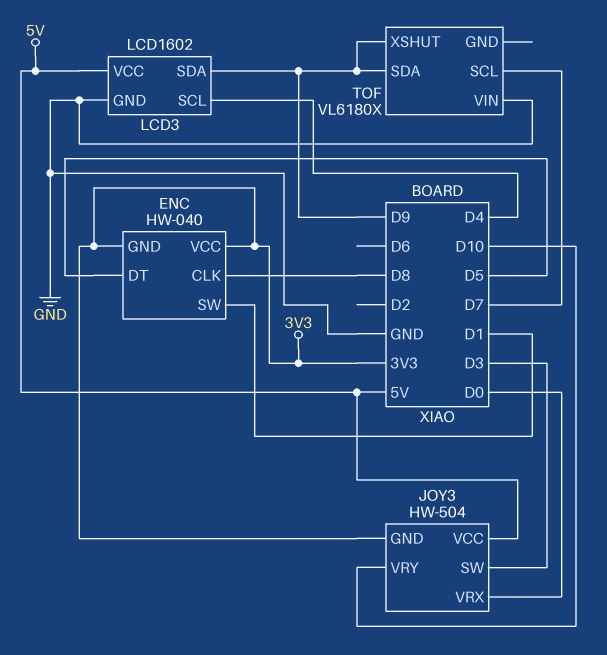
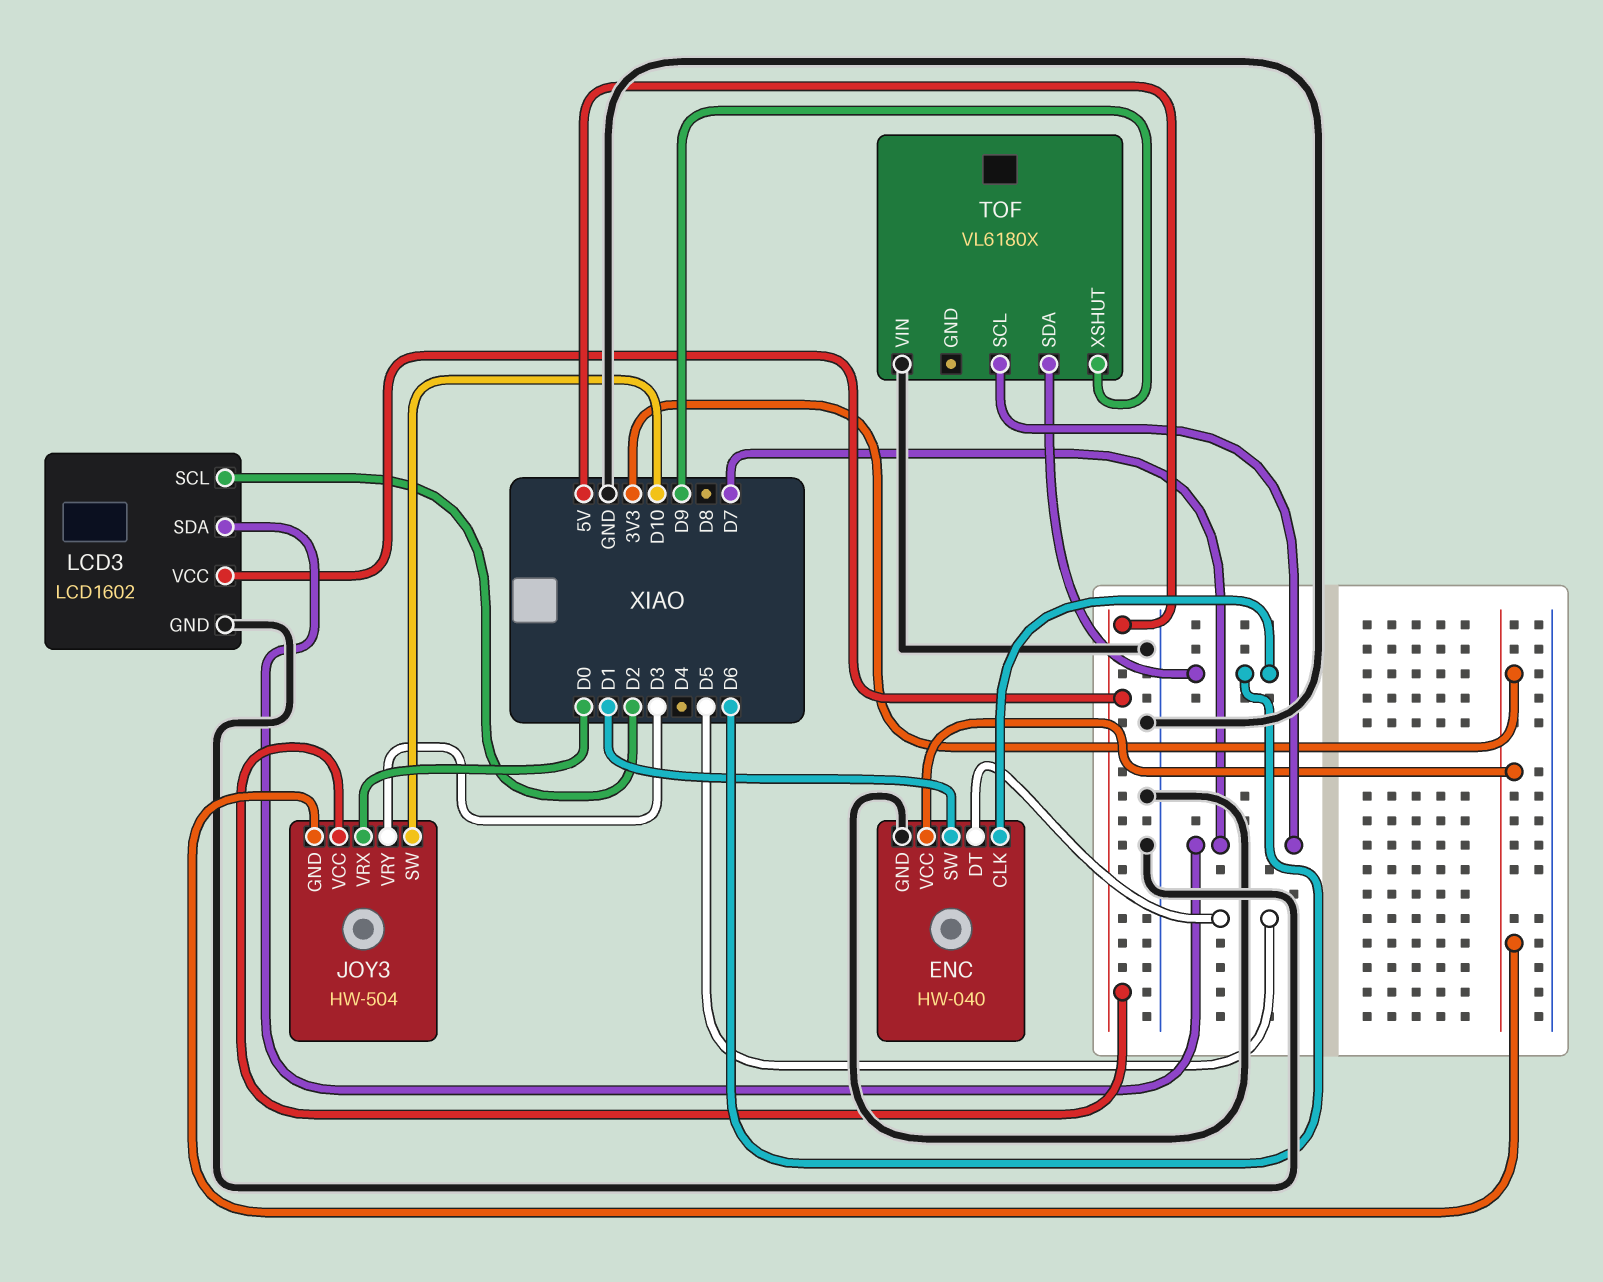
ENC pin CLK: D8 -> D6
ENC pin GND: 3V3 -> GND
JOY3 pin SW: D3 -> D10
JOY3 pin VRY: D10 -> D3
LCD3 pin SCL: D4 -> D2
LCD3 pin SDA: D9 -> D7
TOF pin SDA: D9 -> D6

